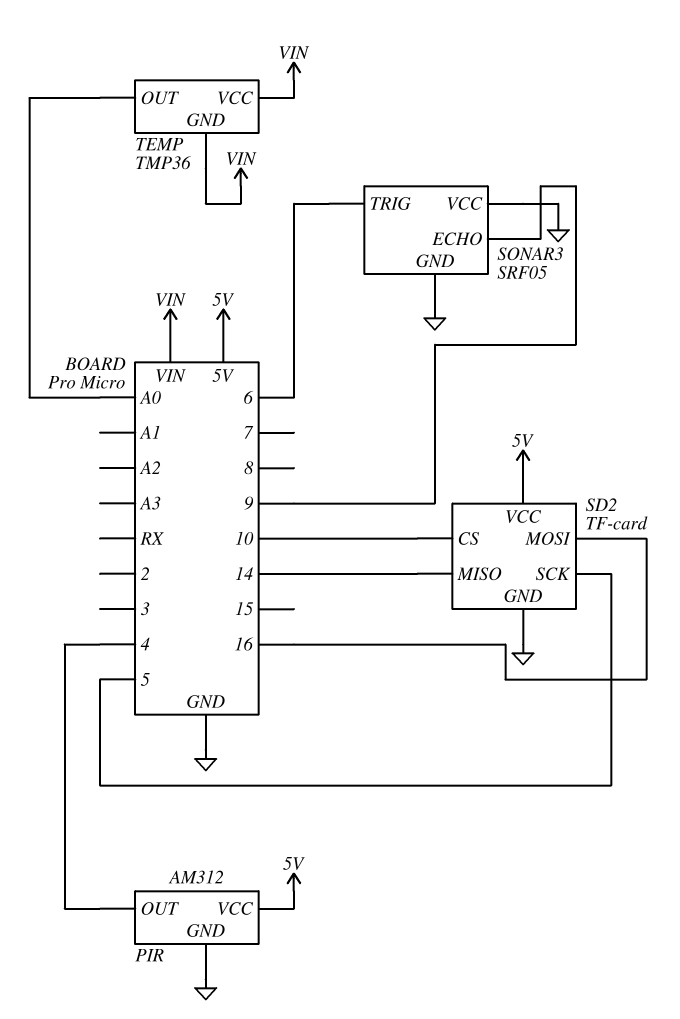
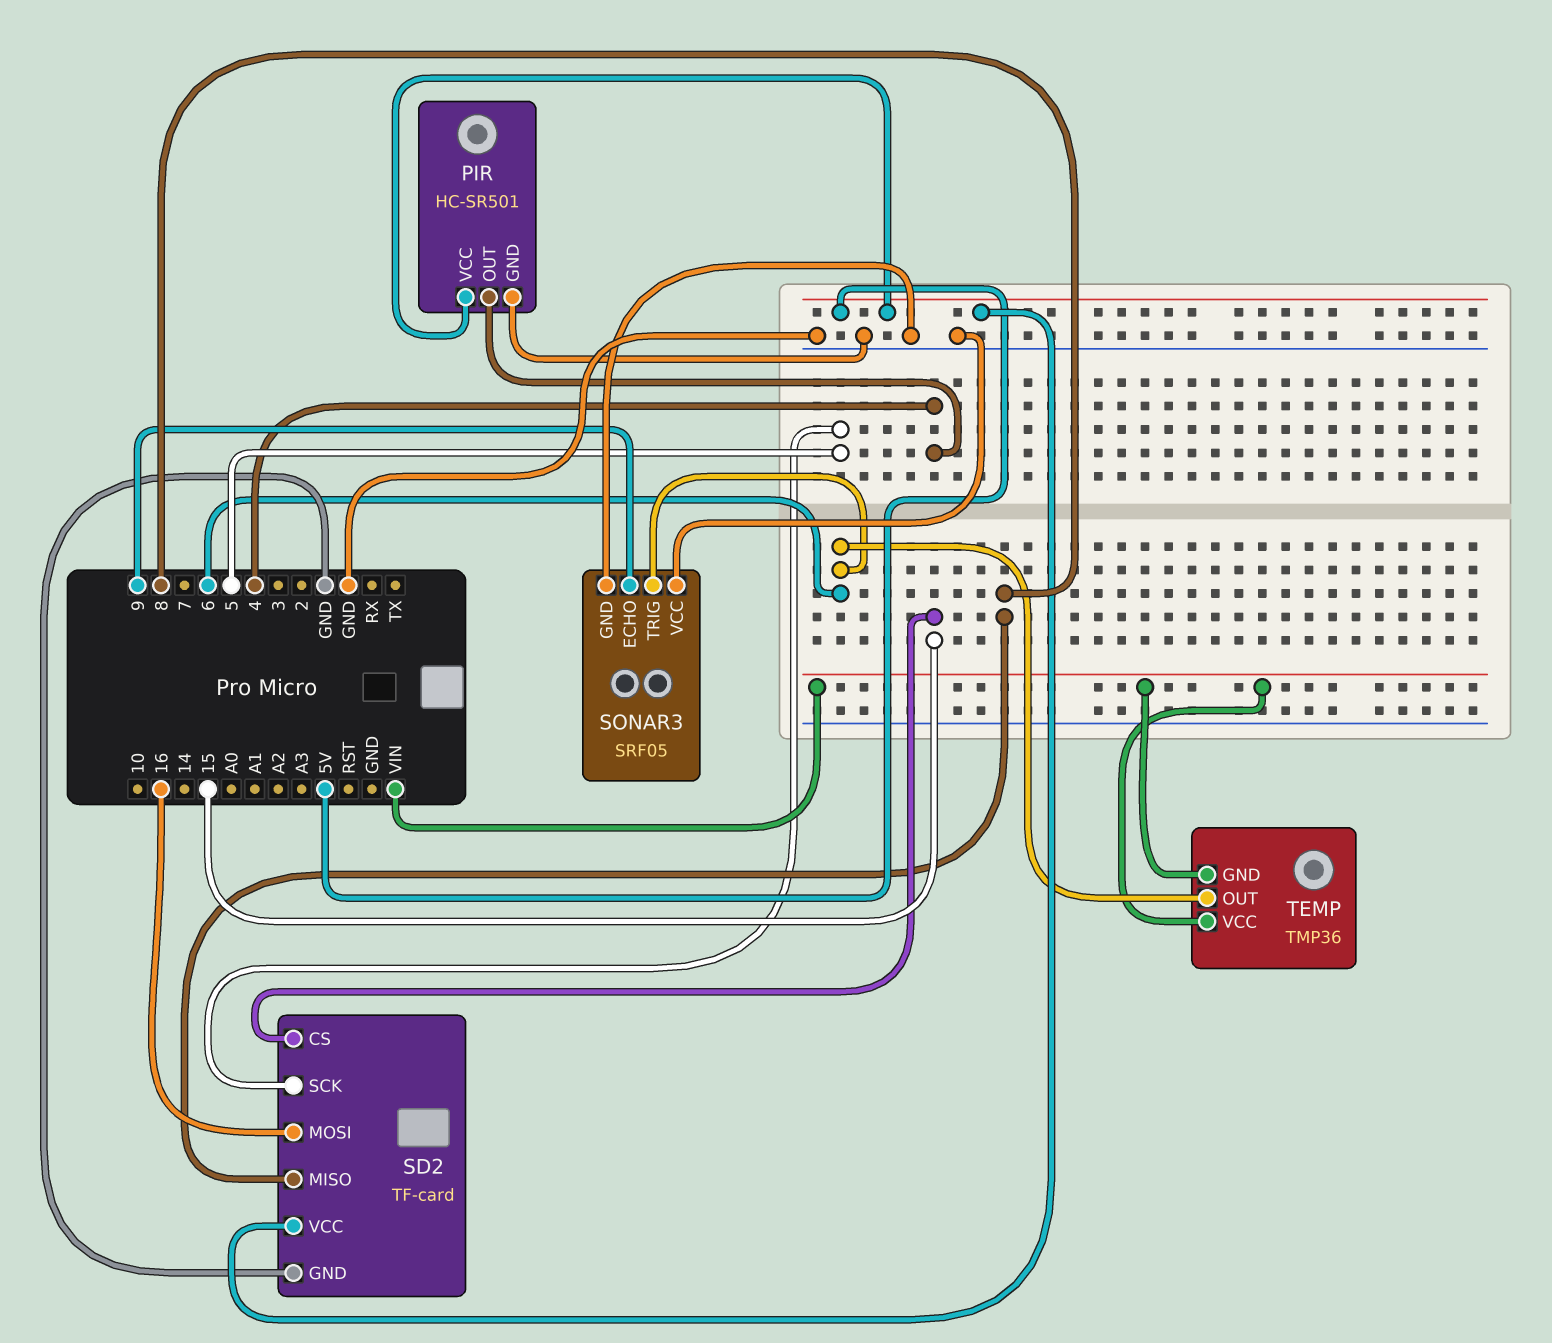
PIR: AM312 -> HC-SR501
SD2 pin CS: 10 -> 15
SD2 pin MISO: 14 -> 8
TEMP pin OUT: A0 -> 6

